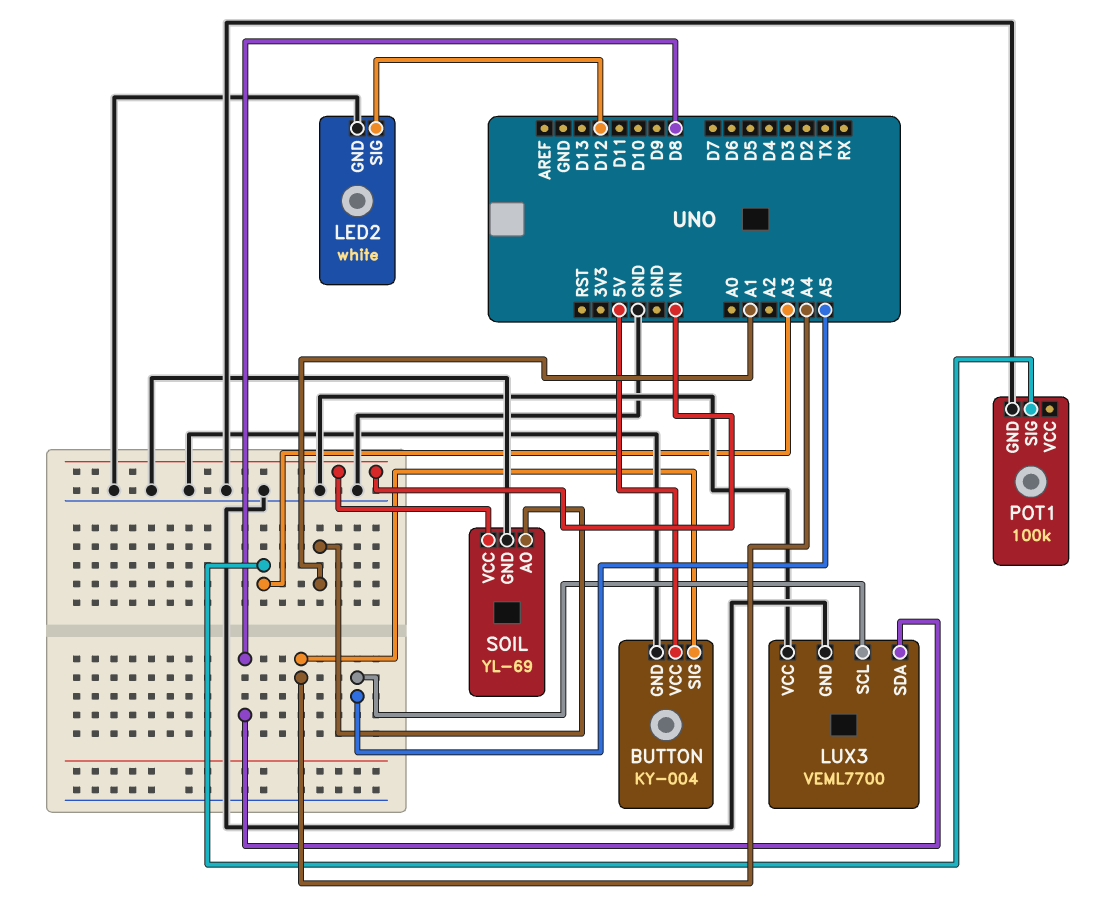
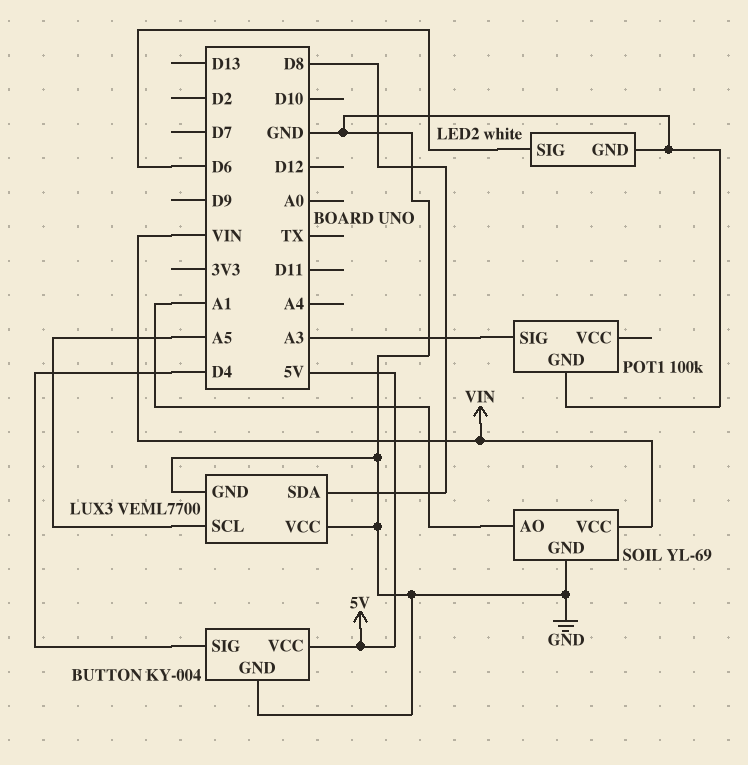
BUTTON pin SIG: A4 -> D4
LED2 pin SIG: D12 -> D6

